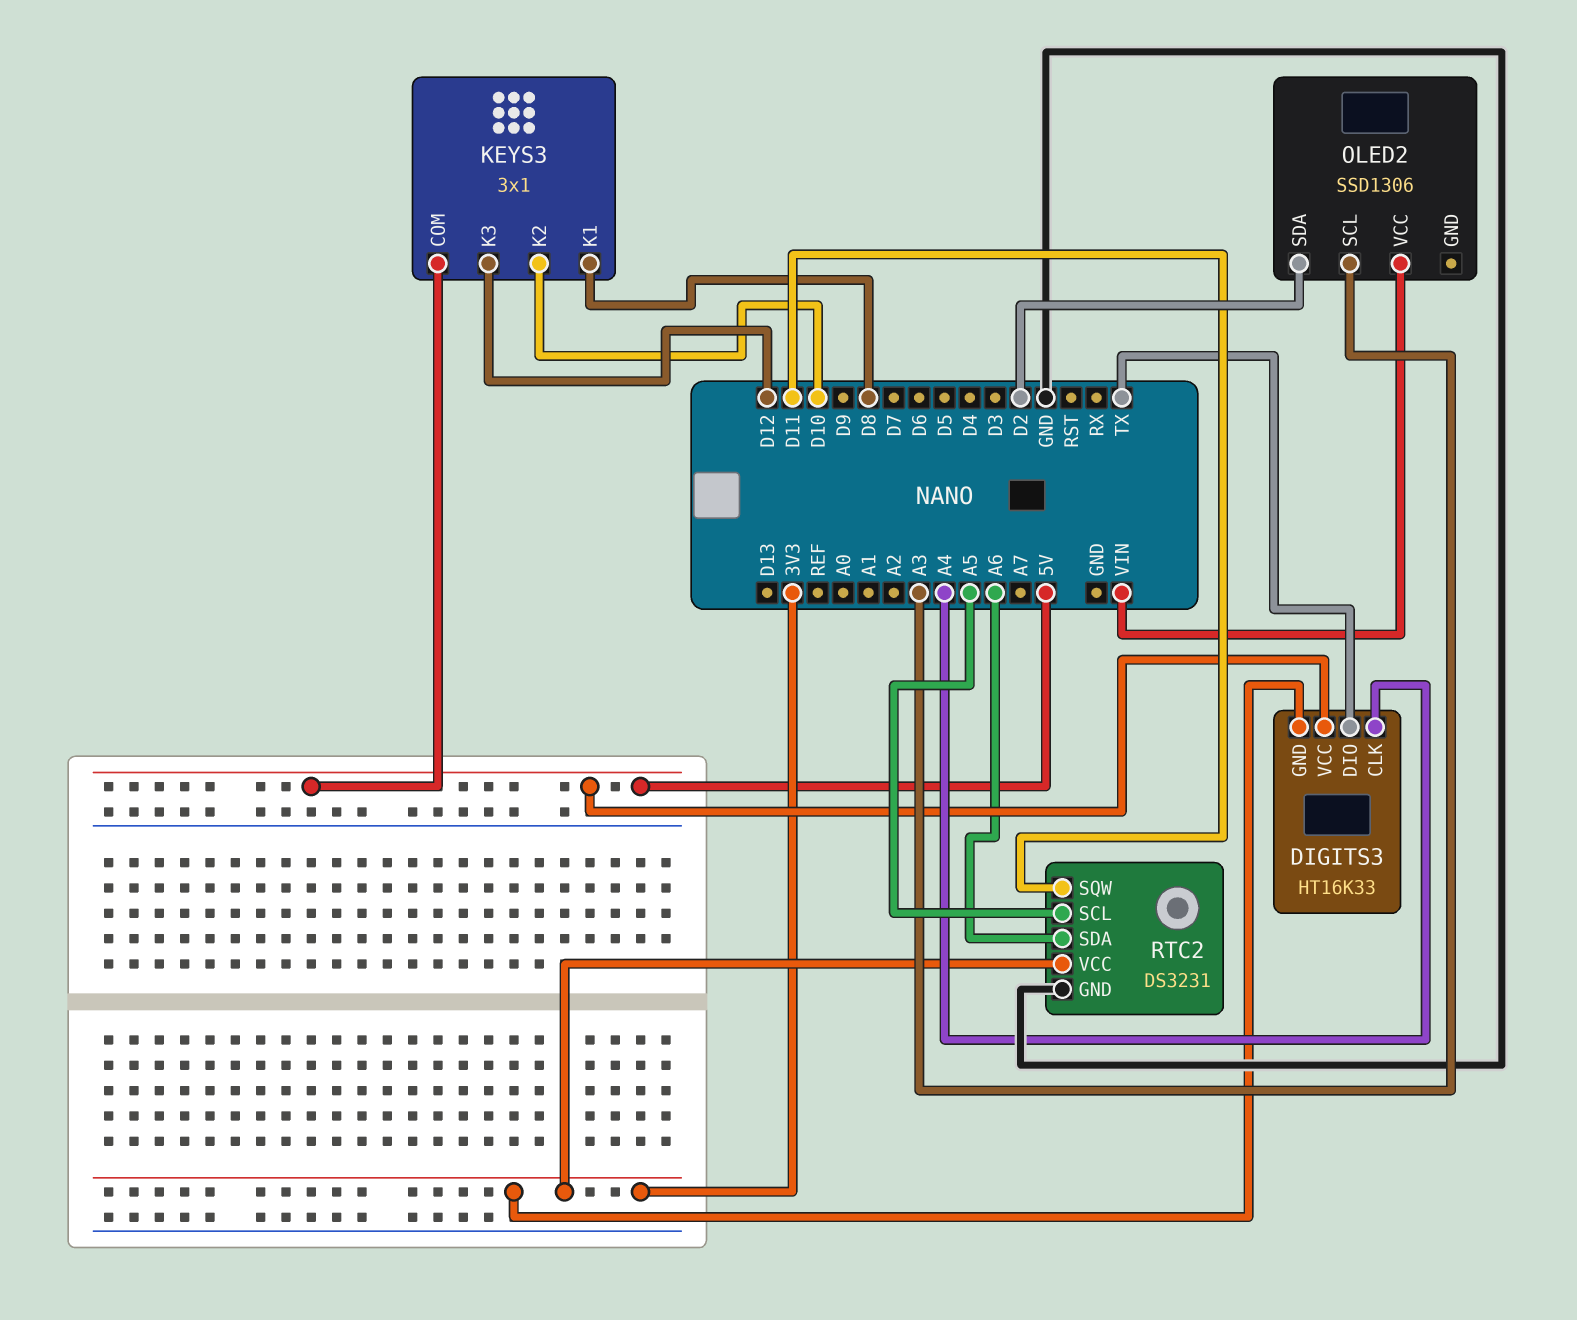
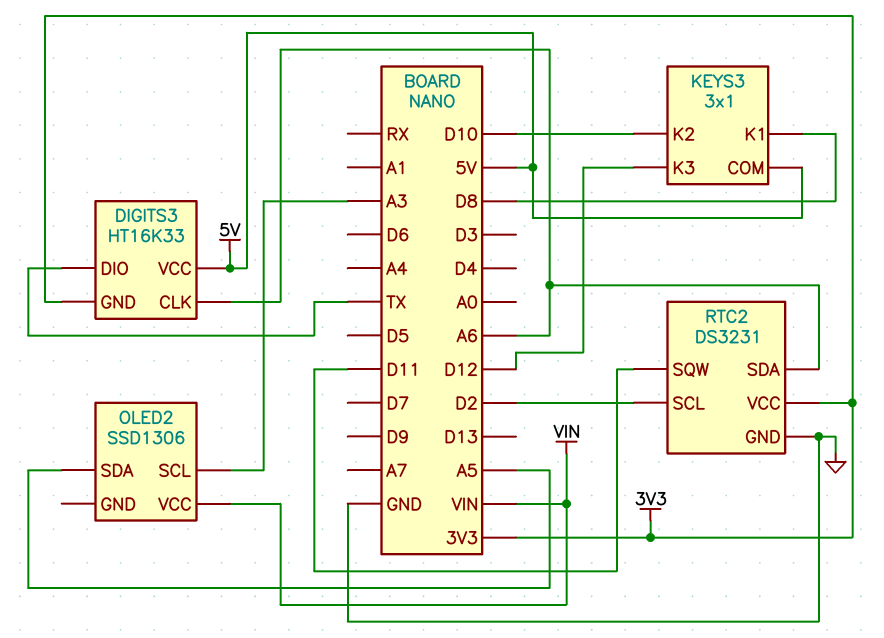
DIGITS3 pin CLK: A4 -> A6
OLED2 pin SDA: D2 -> A5
RTC2 pin SCL: A5 -> D2

